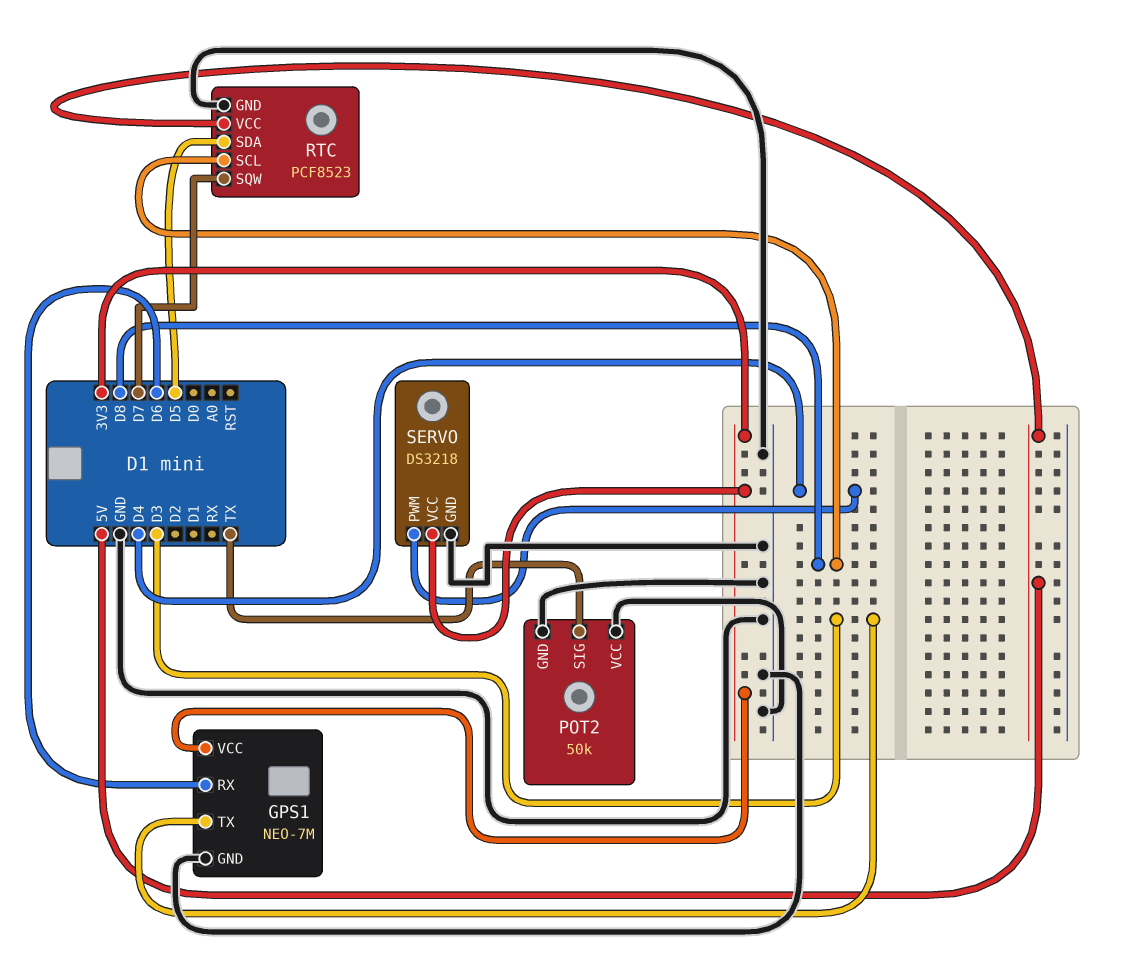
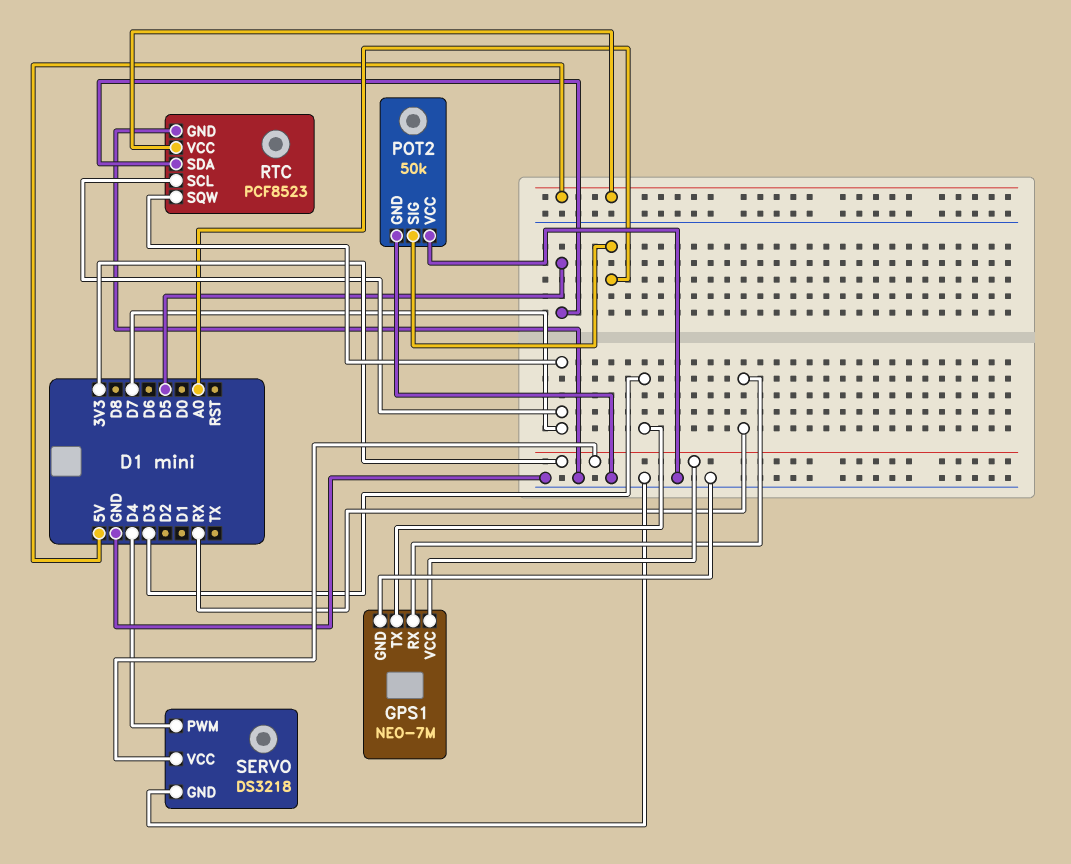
GPS1 pin RX: D6 -> RX
POT2 pin SIG: TX -> A0
RTC pin SCL: D8 -> D7

